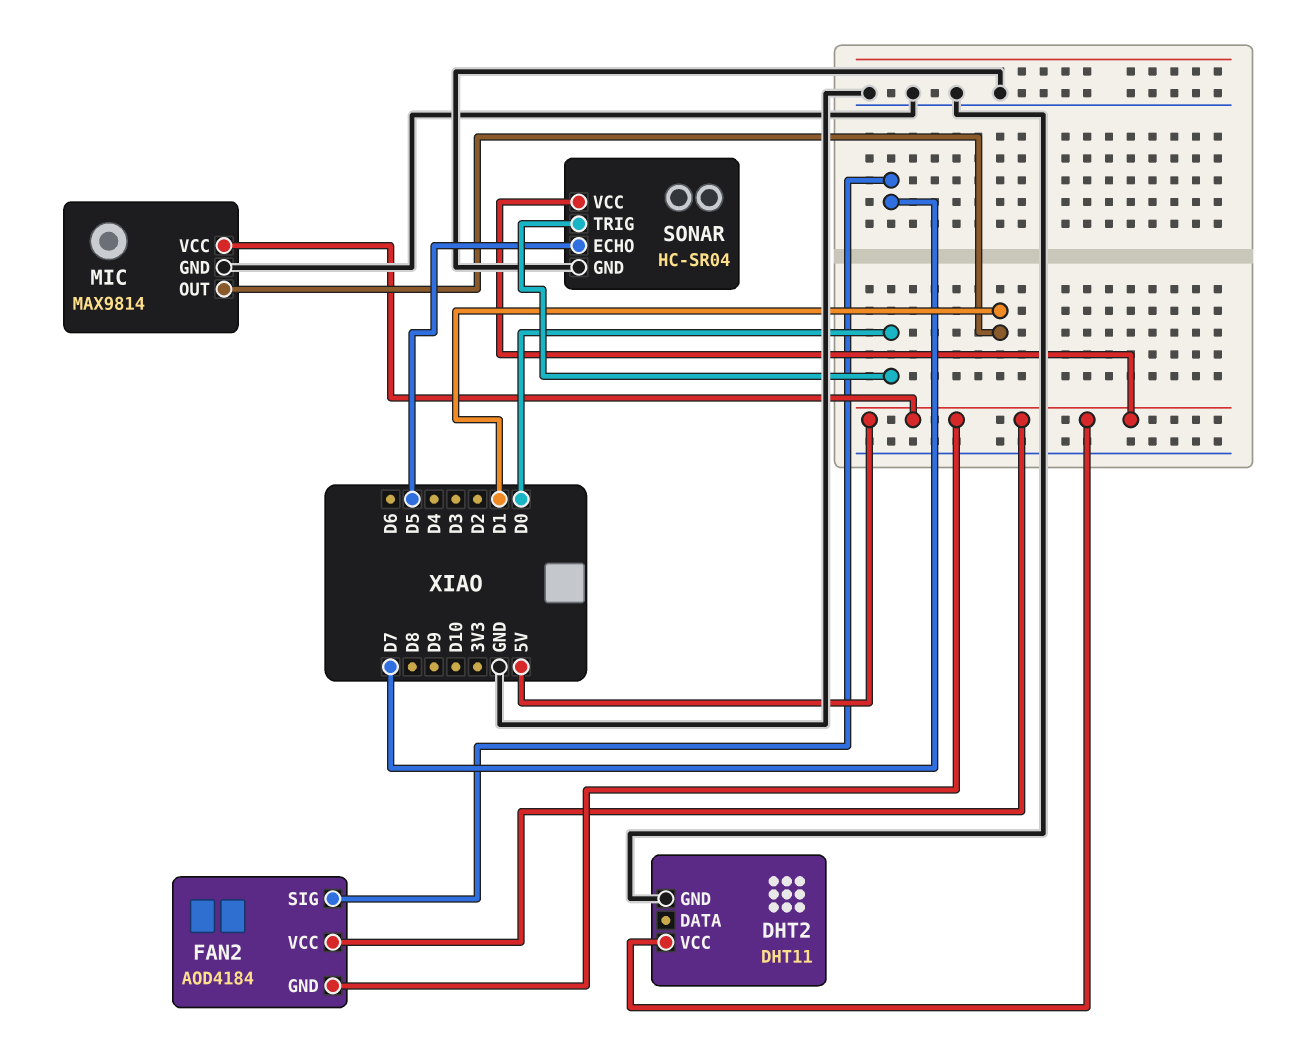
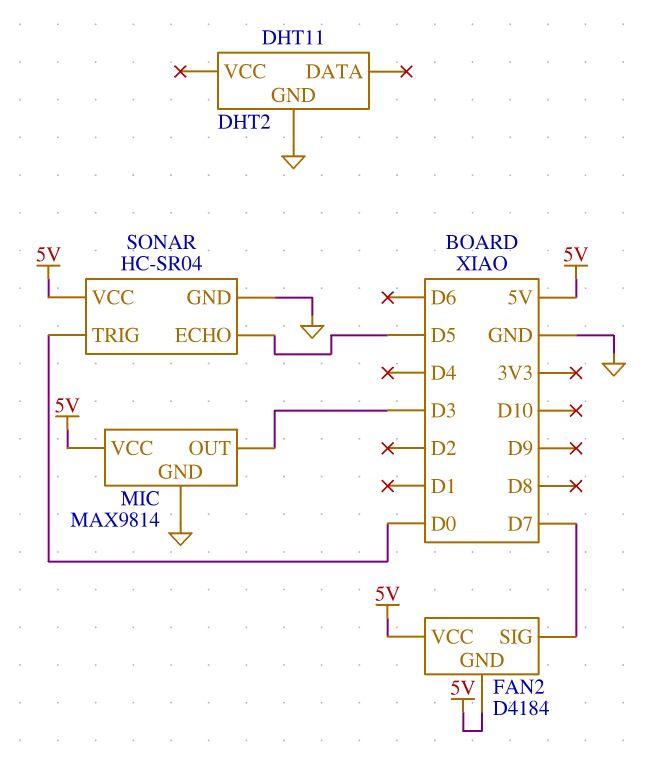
DHT2 pin VCC: 5V -> none
FAN2: AOD4184 -> D4184
MIC pin OUT: D1 -> D3

